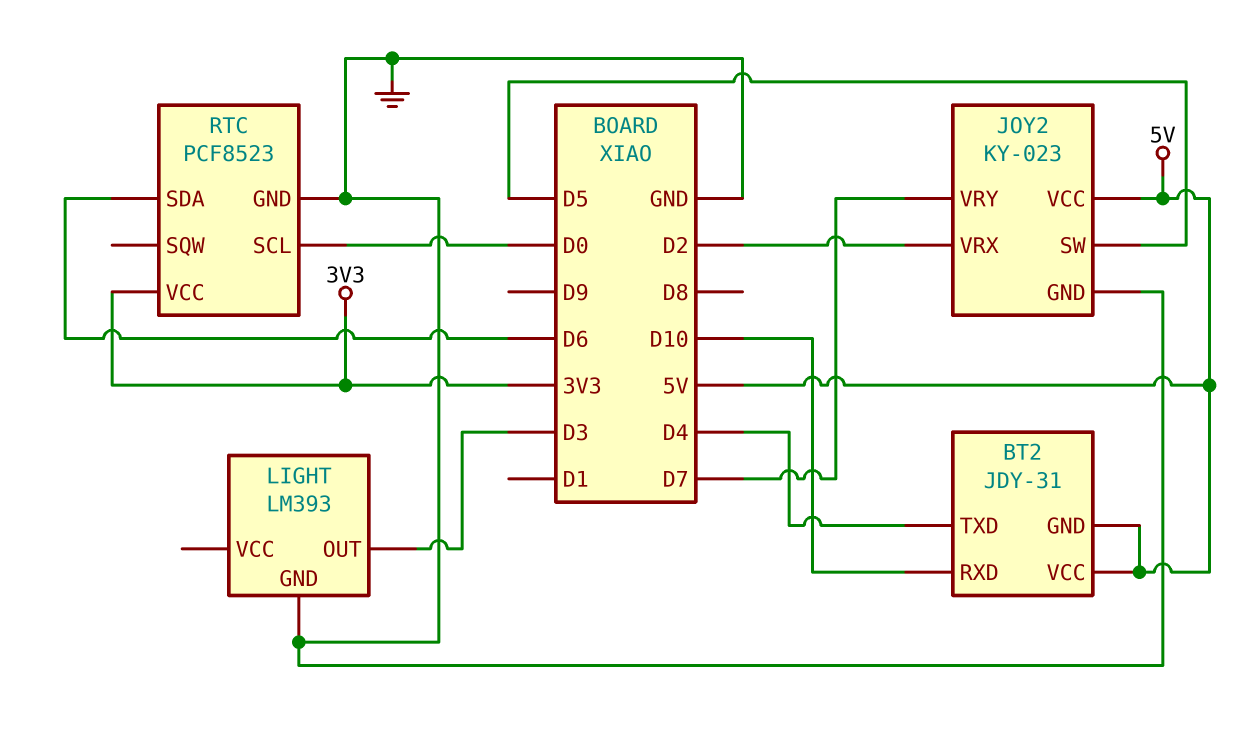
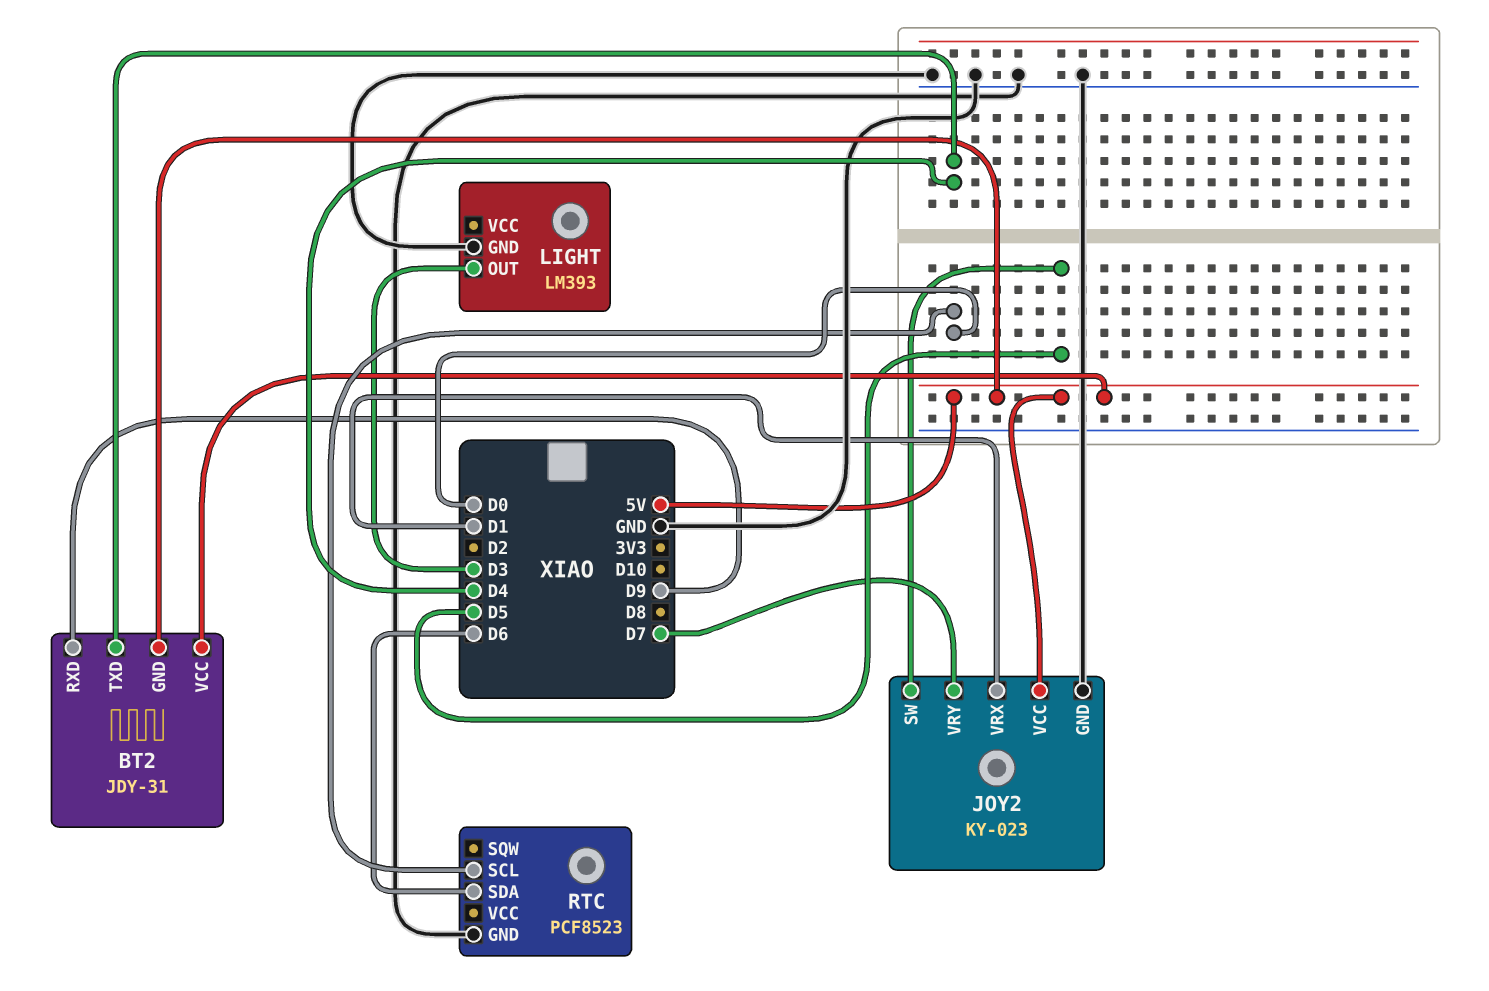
BT2 pin RXD: D10 -> D9
JOY2 pin VRX: D2 -> D1
RTC pin VCC: 3V3 -> none

